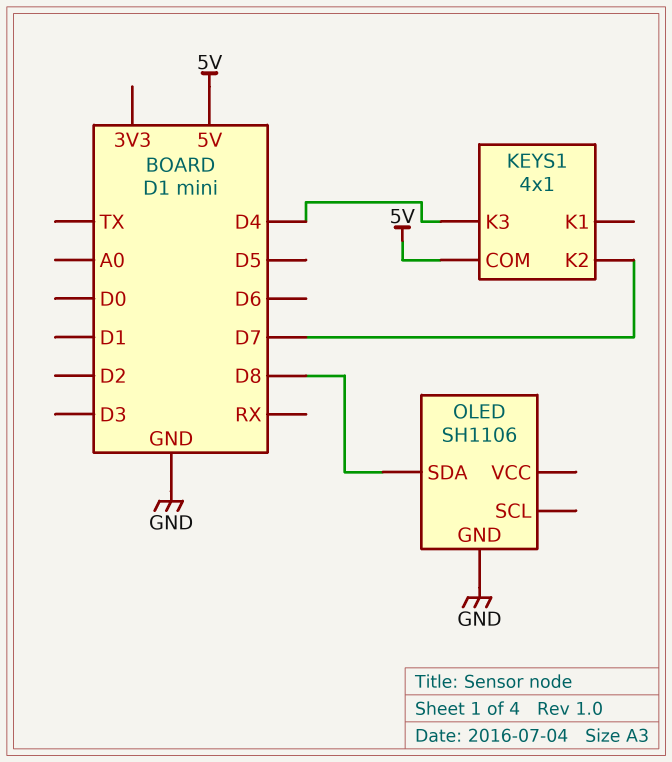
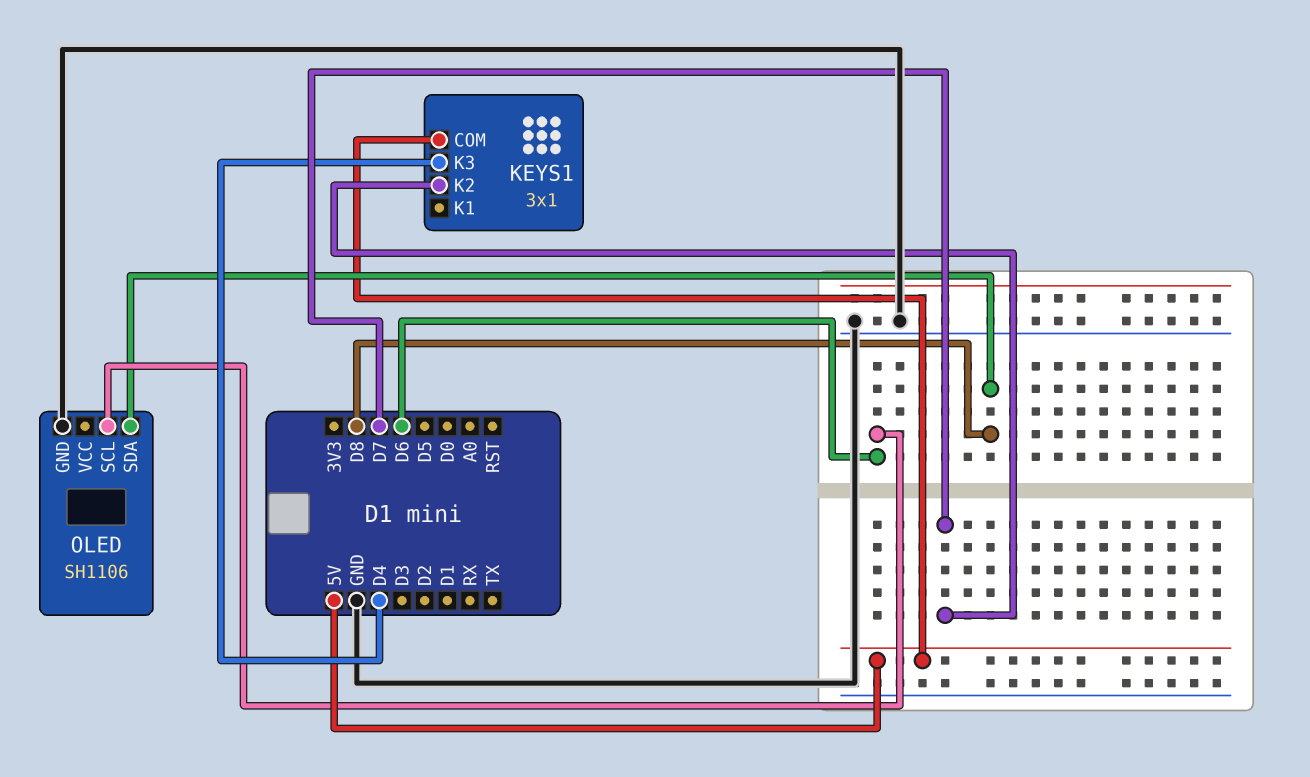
KEYS1: 4x1 -> 3x1
OLED pin SCL: none -> D6

